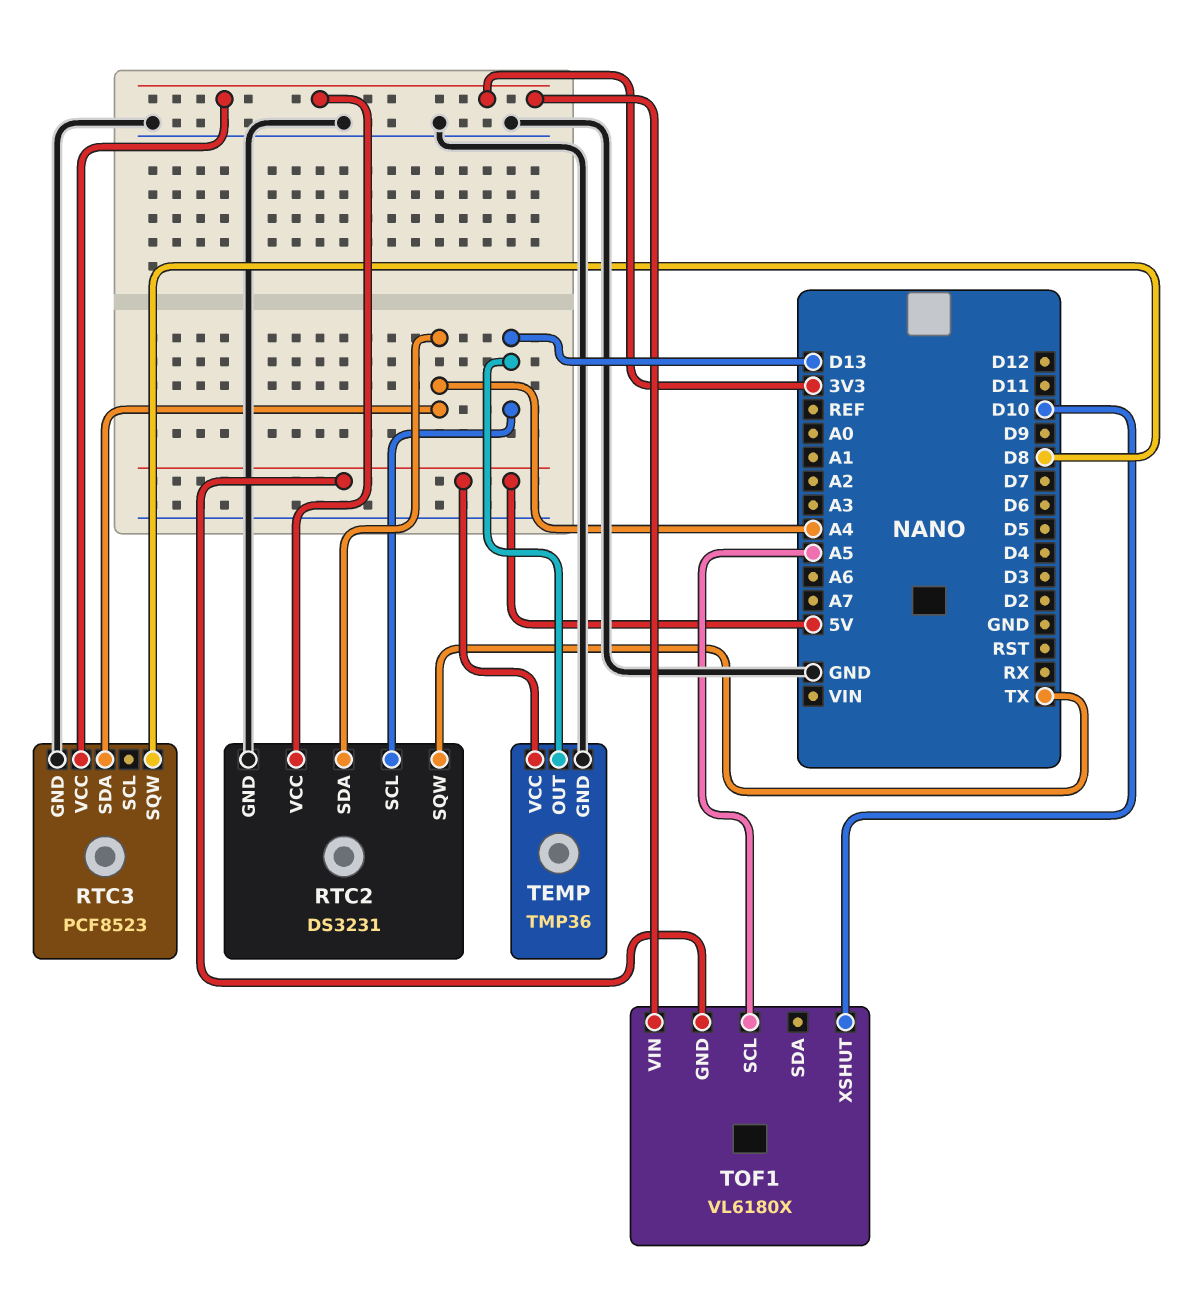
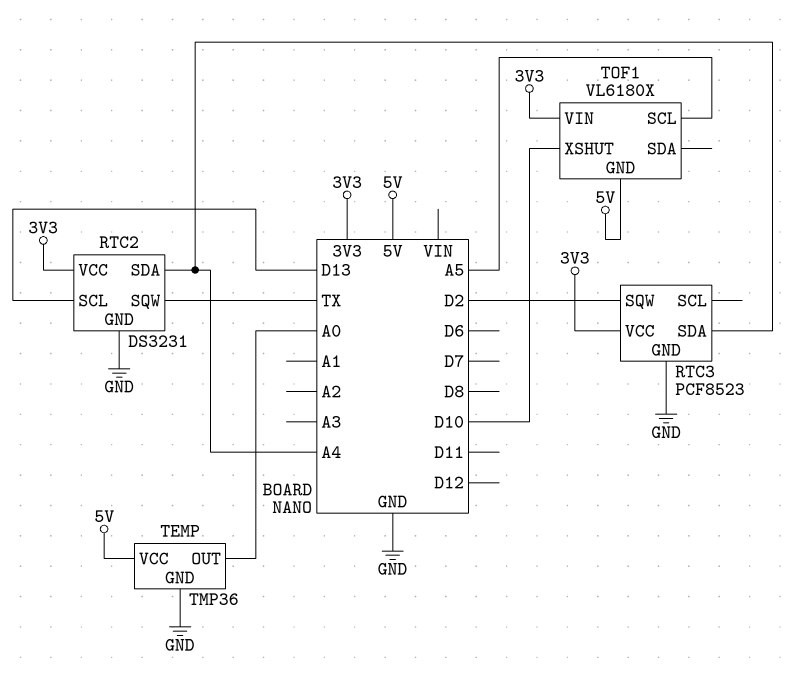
RTC3 pin SQW: D8 -> D2
TEMP pin OUT: D13 -> A0

